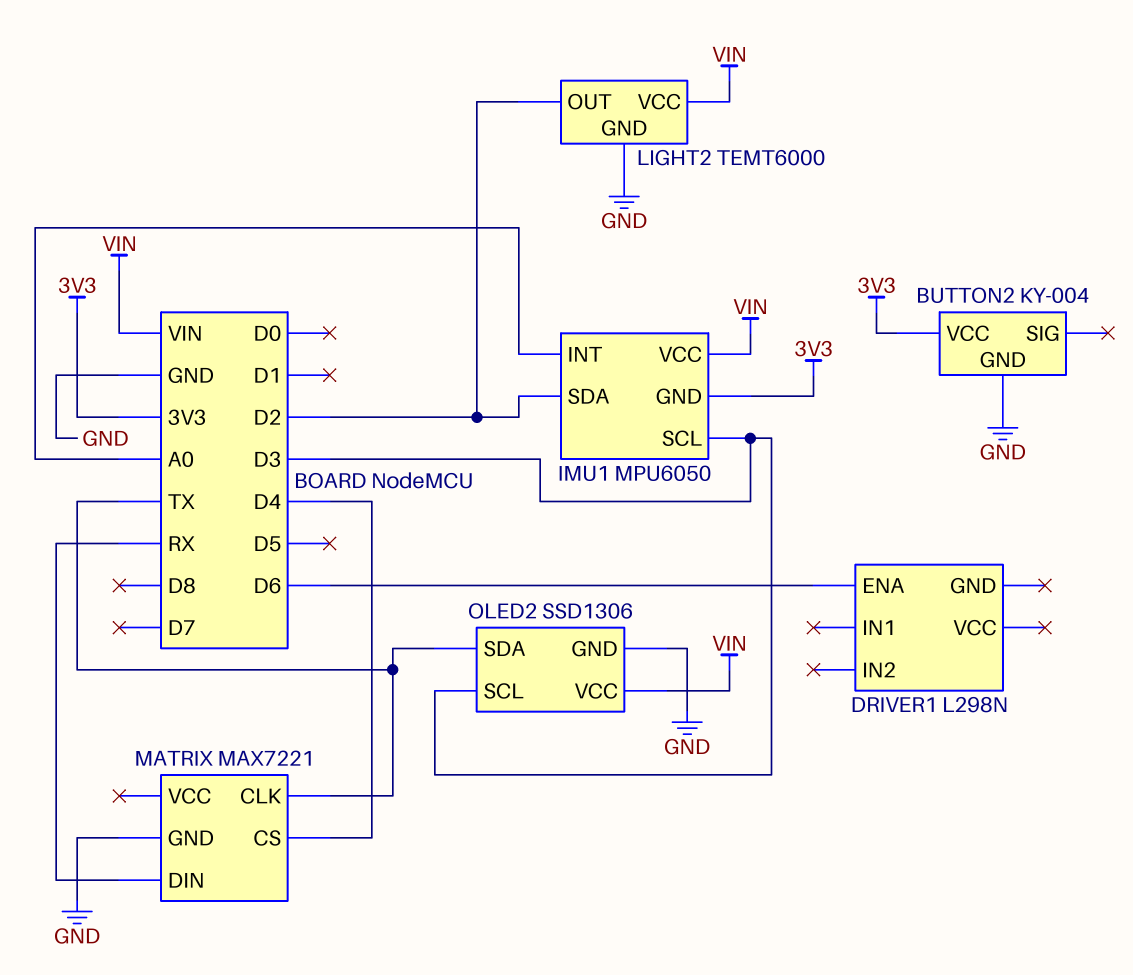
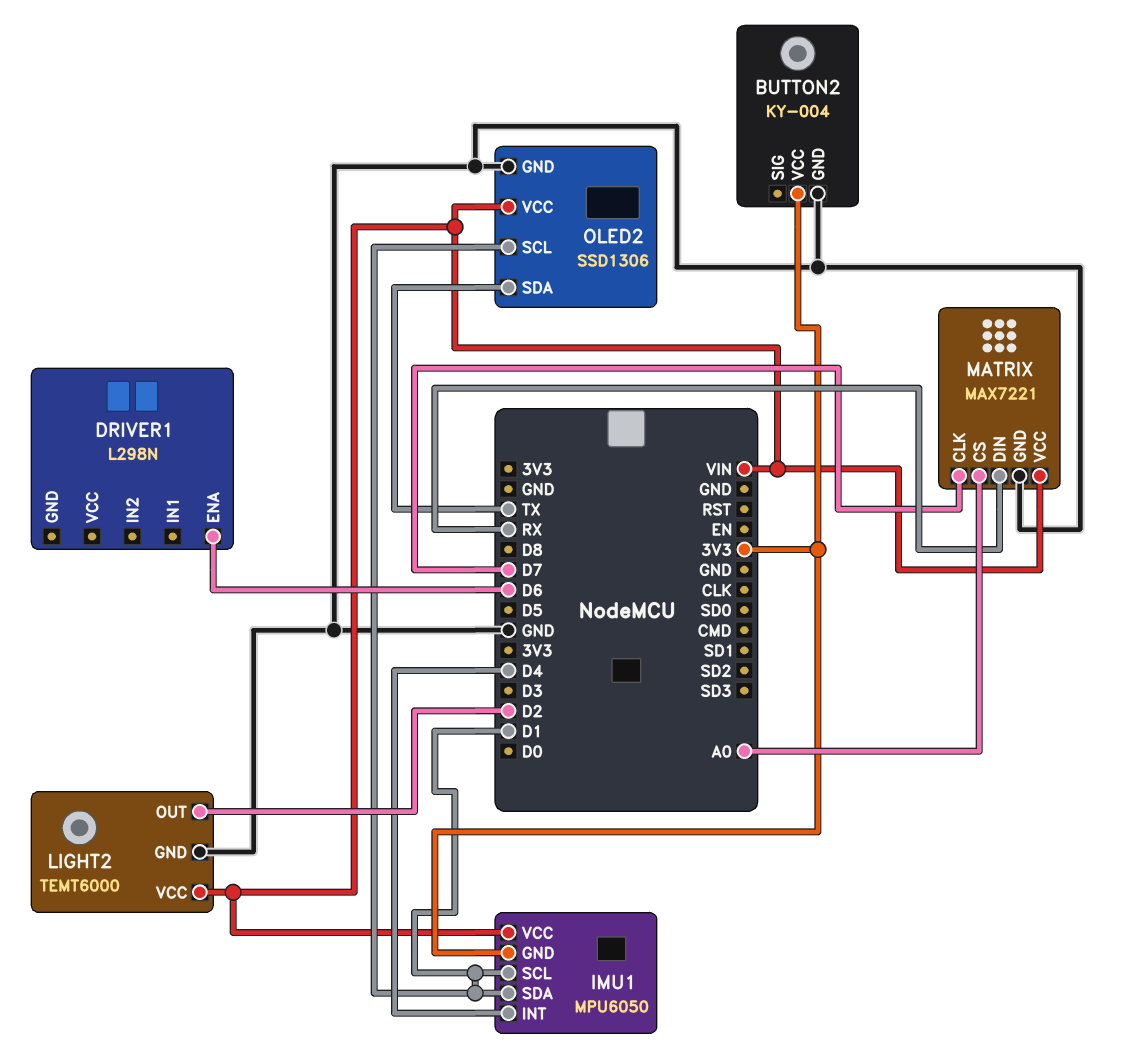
IMU1 pin INT: A0 -> D4
IMU1 pin SCL: D3 -> D1
IMU1 pin SDA: D2 -> D1
MATRIX pin CLK: TX -> D7
MATRIX pin CS: D4 -> A0
MATRIX pin VCC: none -> VIN
OLED2 pin SCL: D3 -> D1

